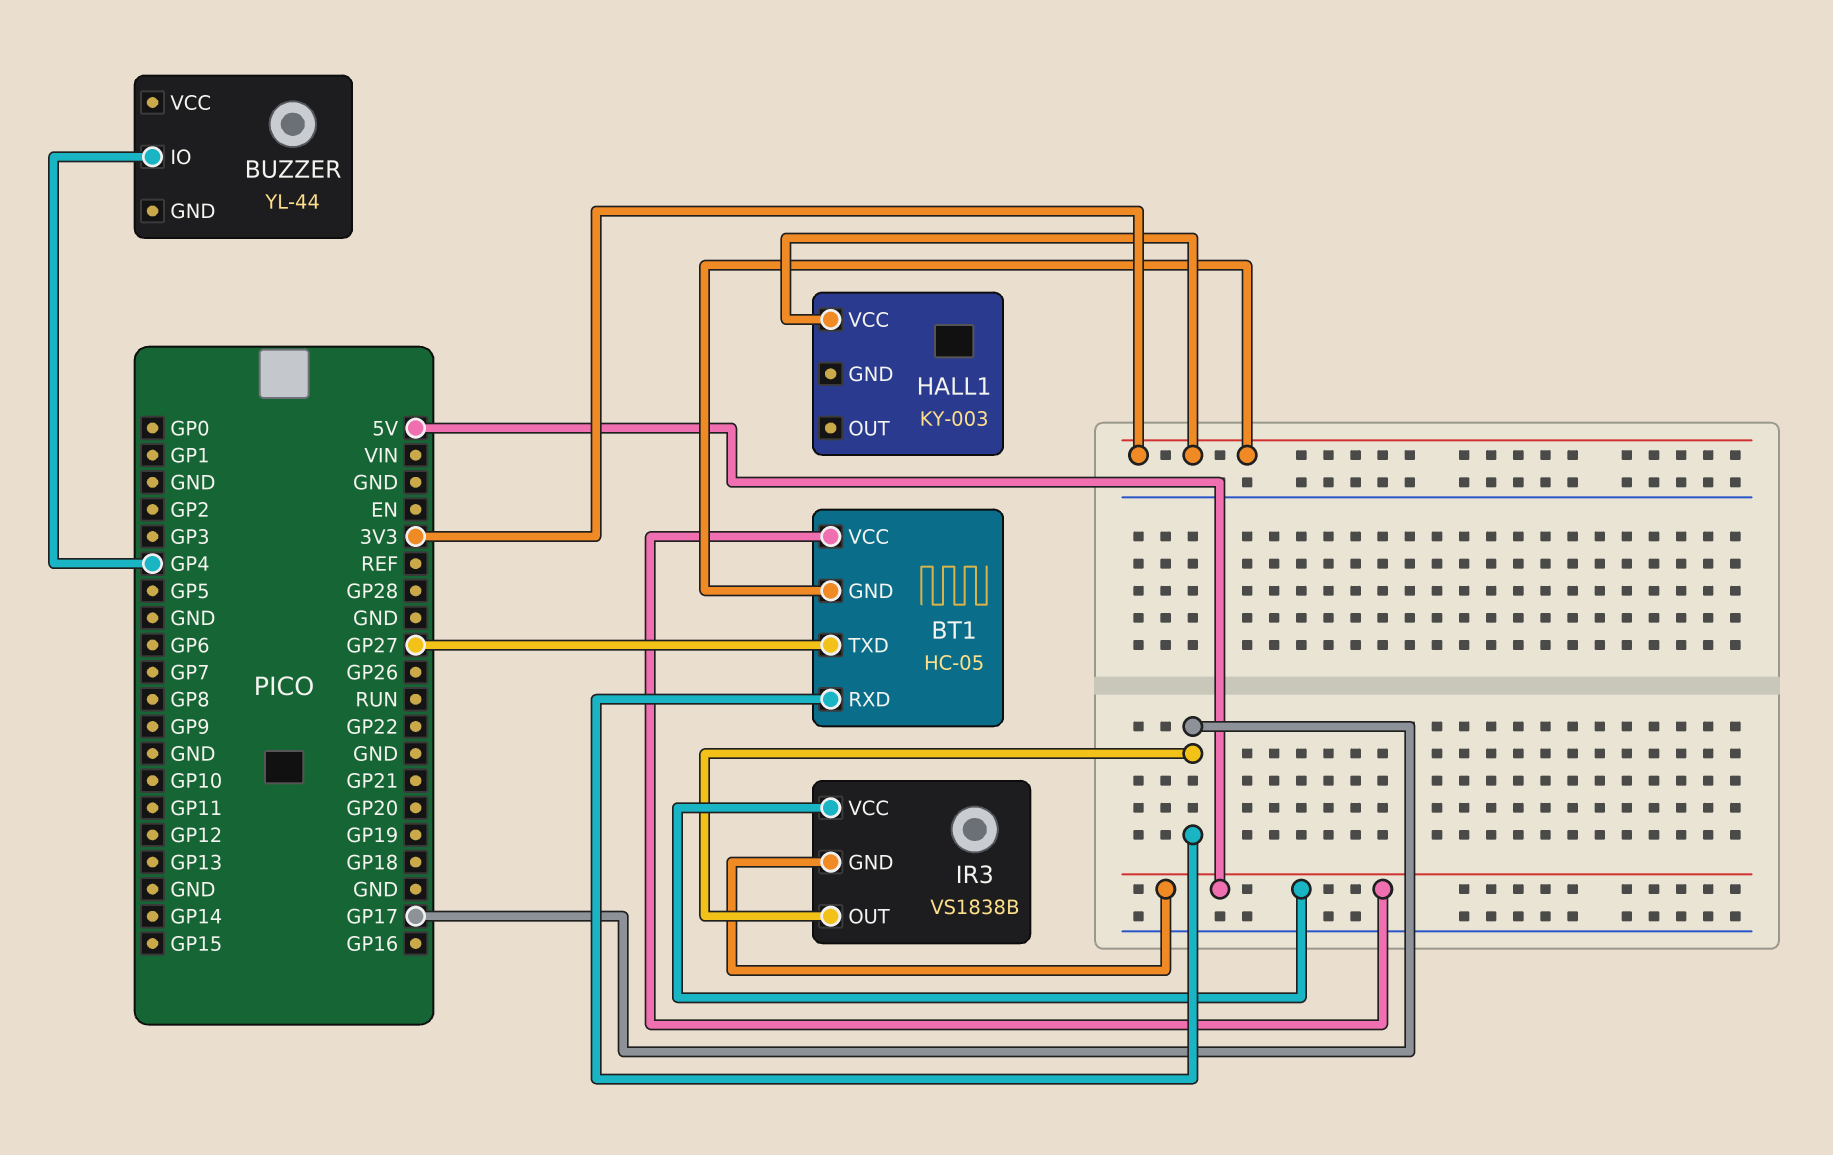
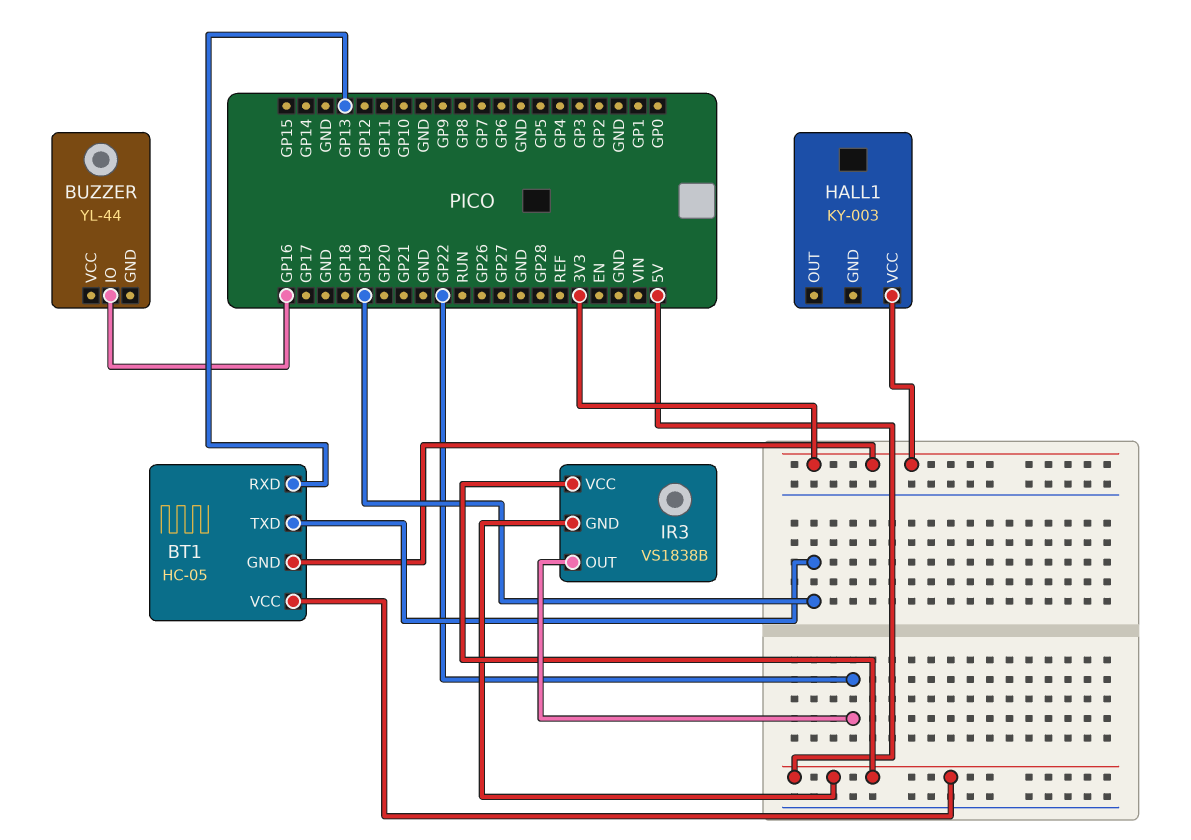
BT1 pin RXD: GP17 -> GP13
BT1 pin TXD: GP27 -> GP19
BUZZER pin IO: GP4 -> GP16
IR3 pin OUT: GP17 -> GP22

